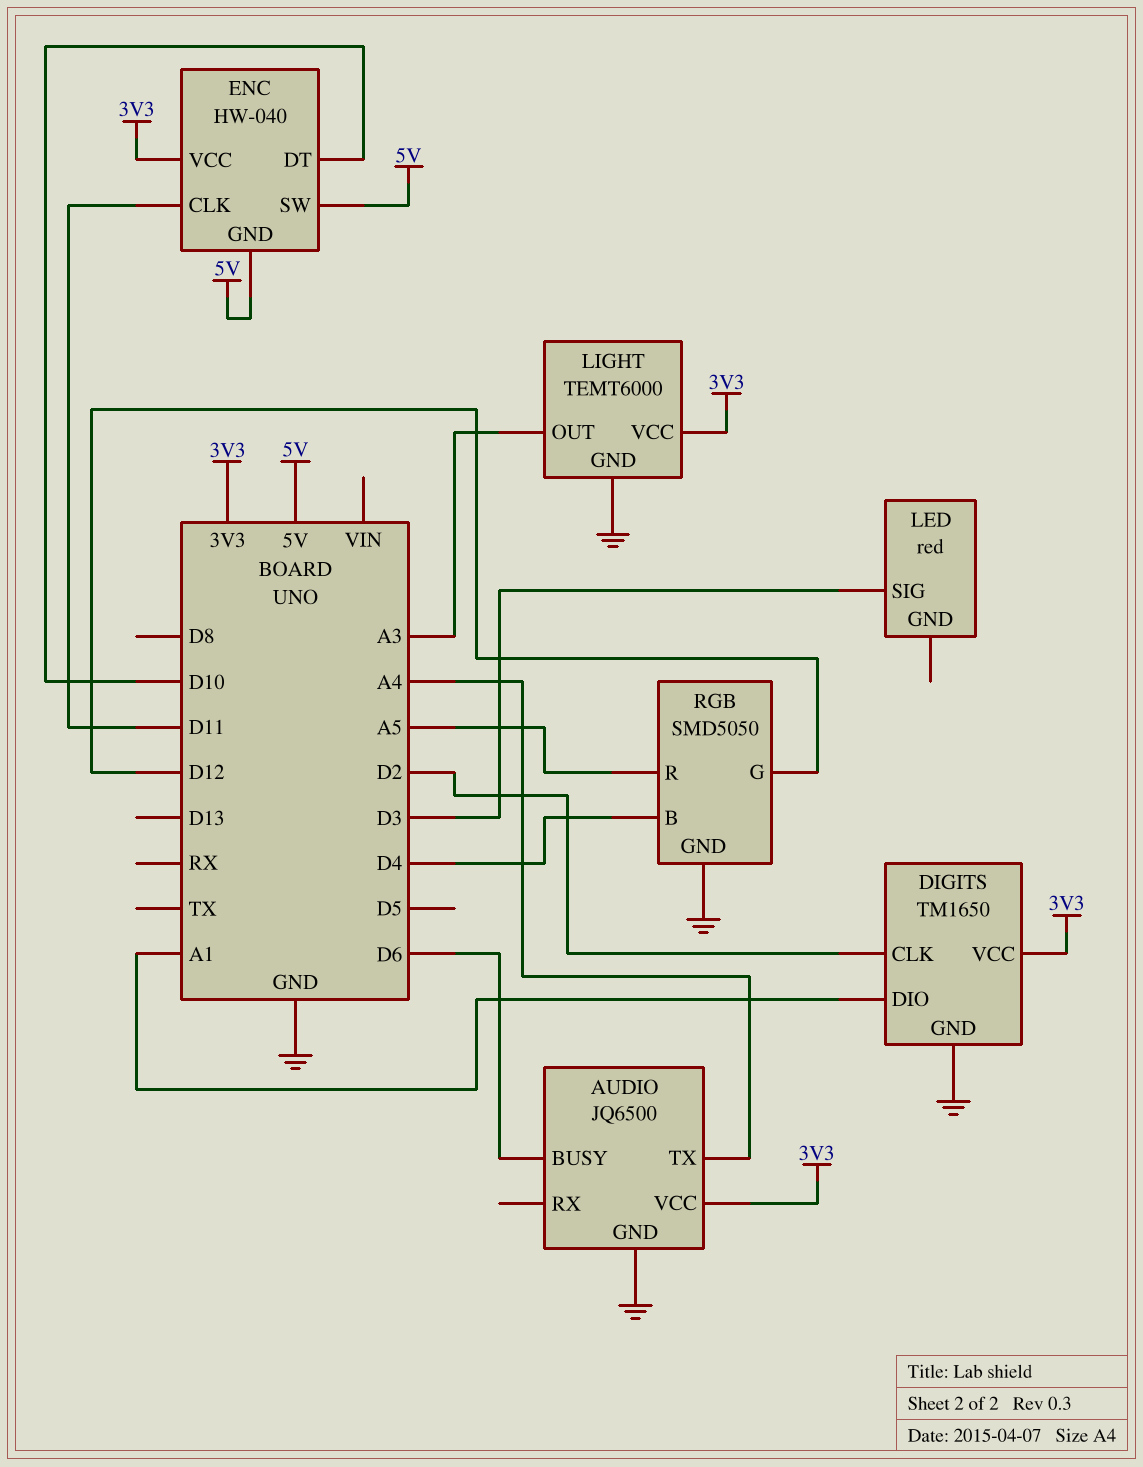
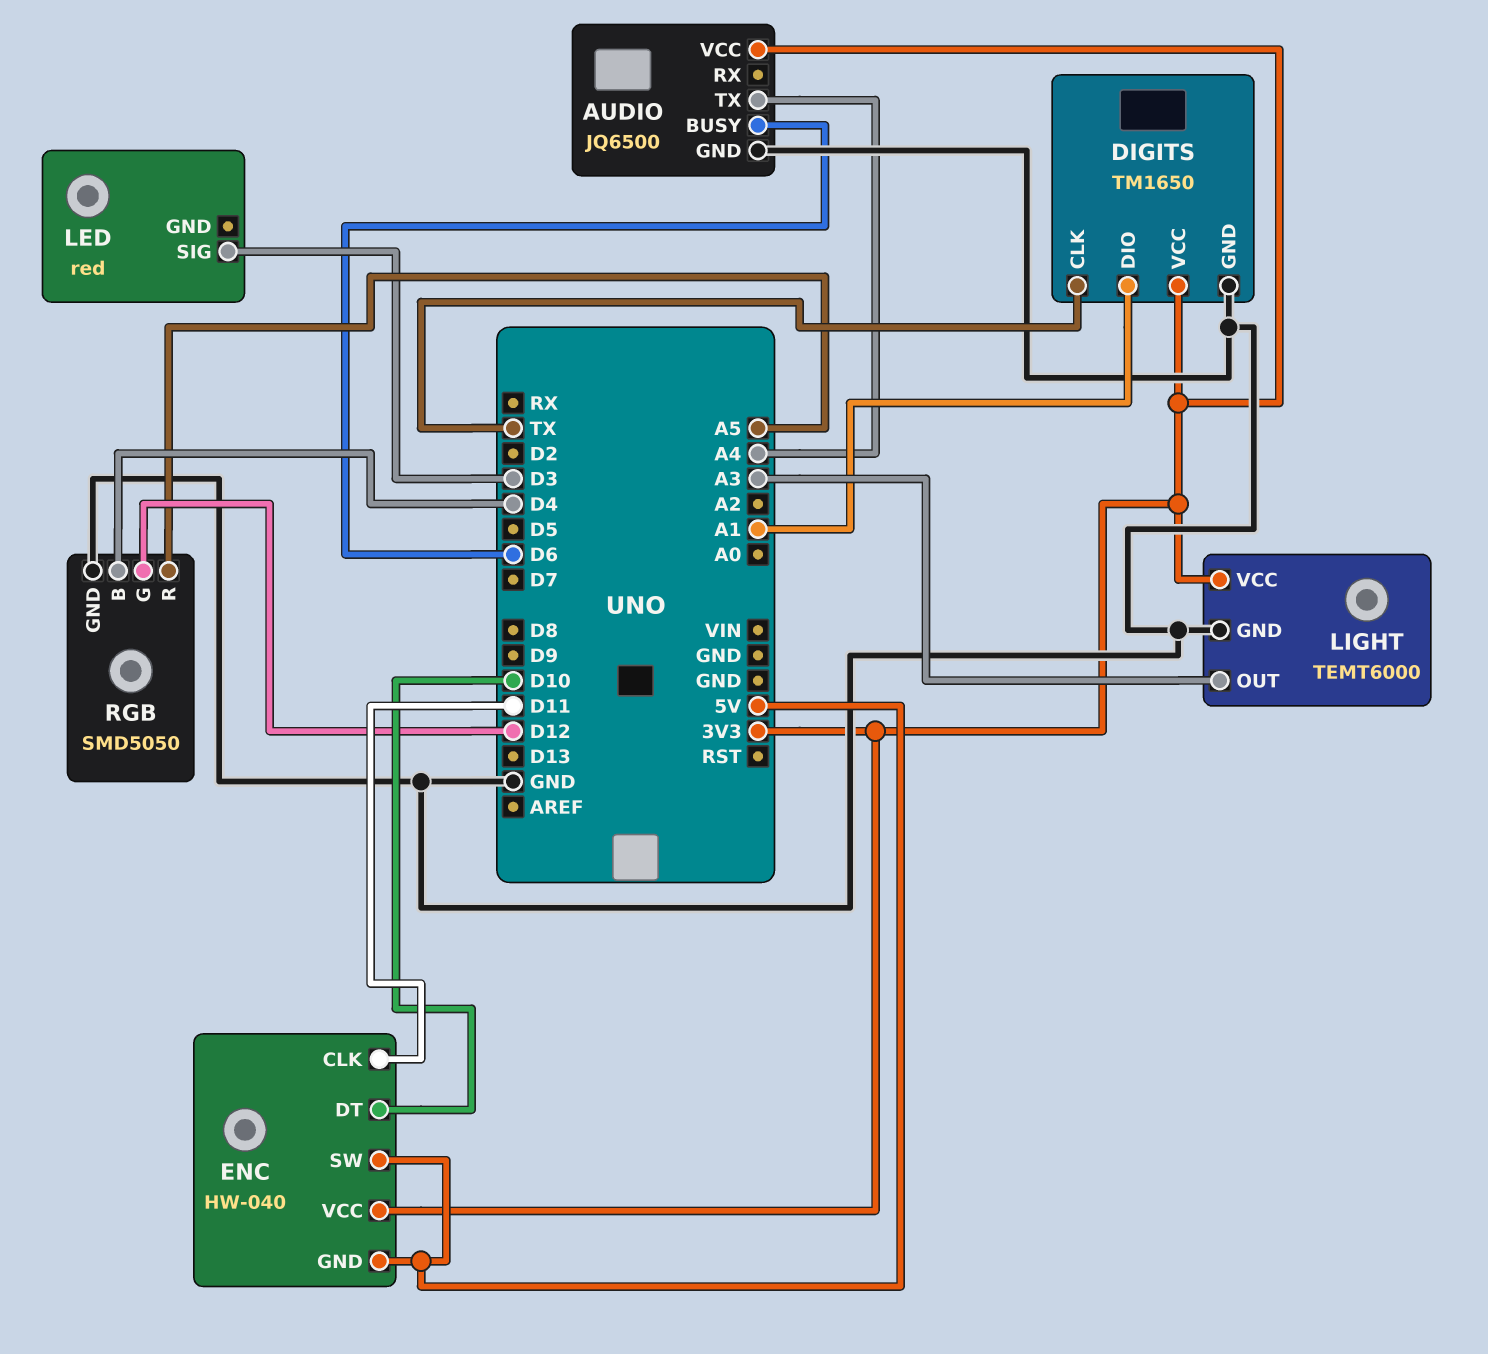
DIGITS pin CLK: D2 -> TX

